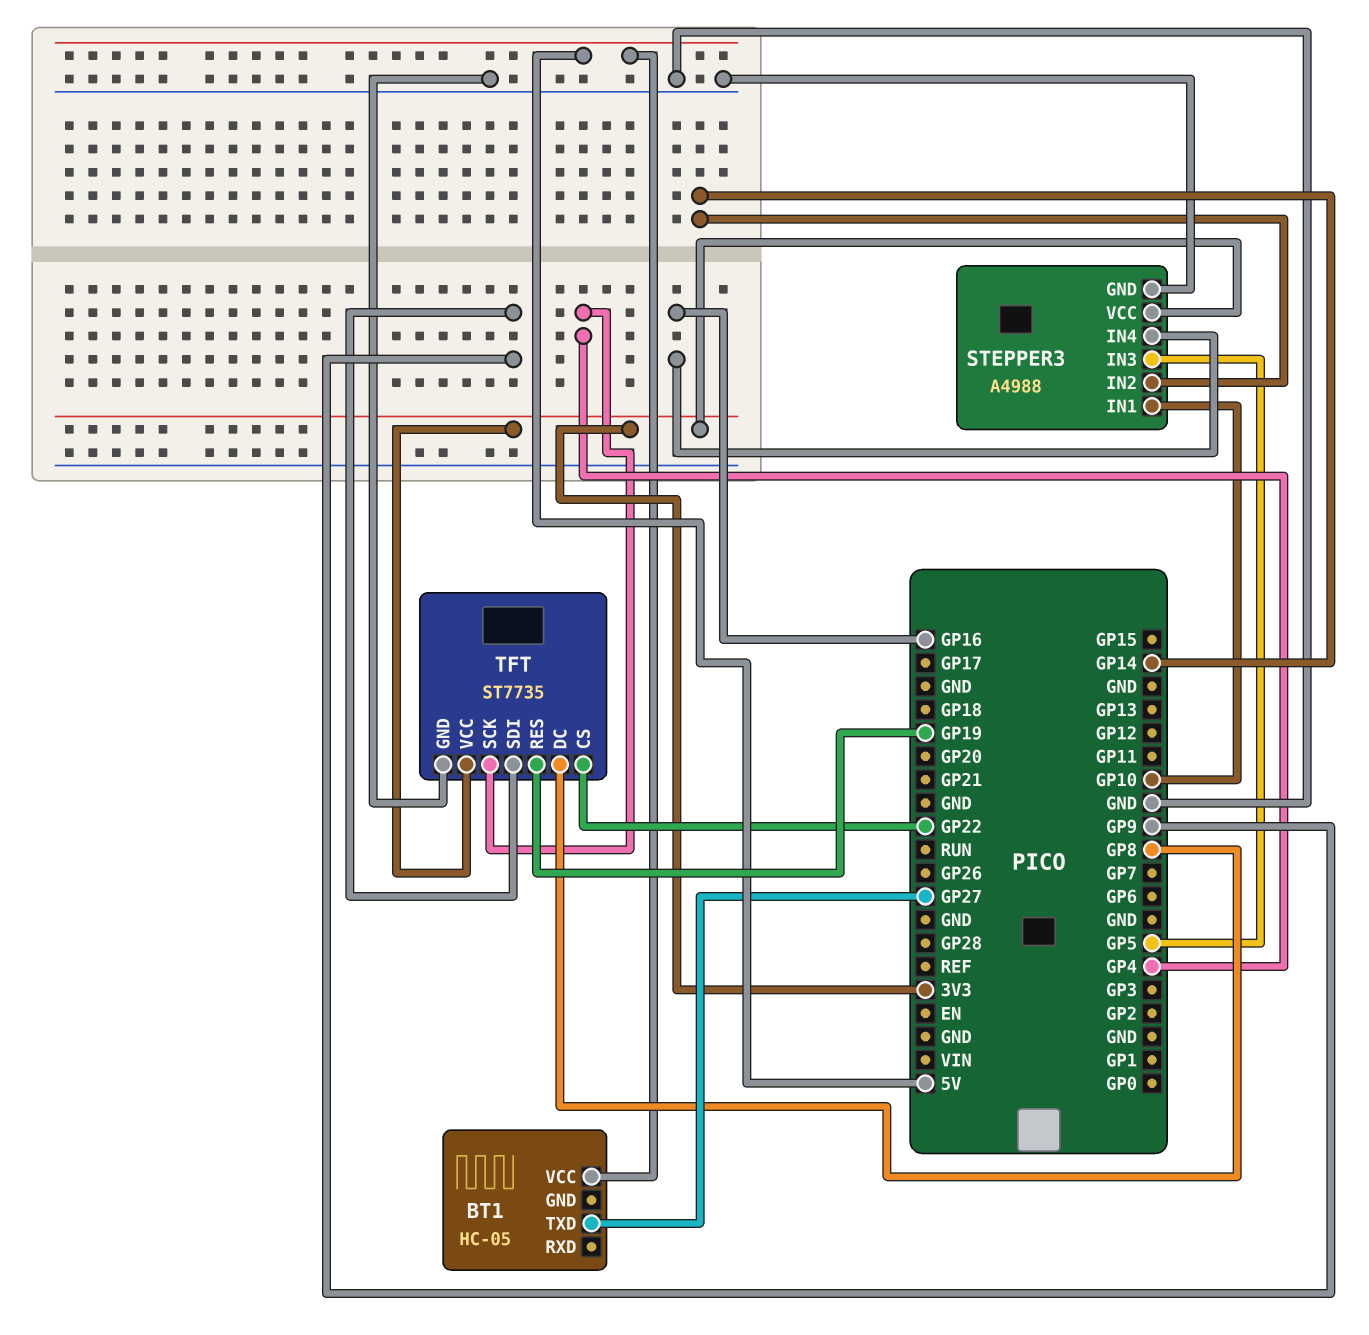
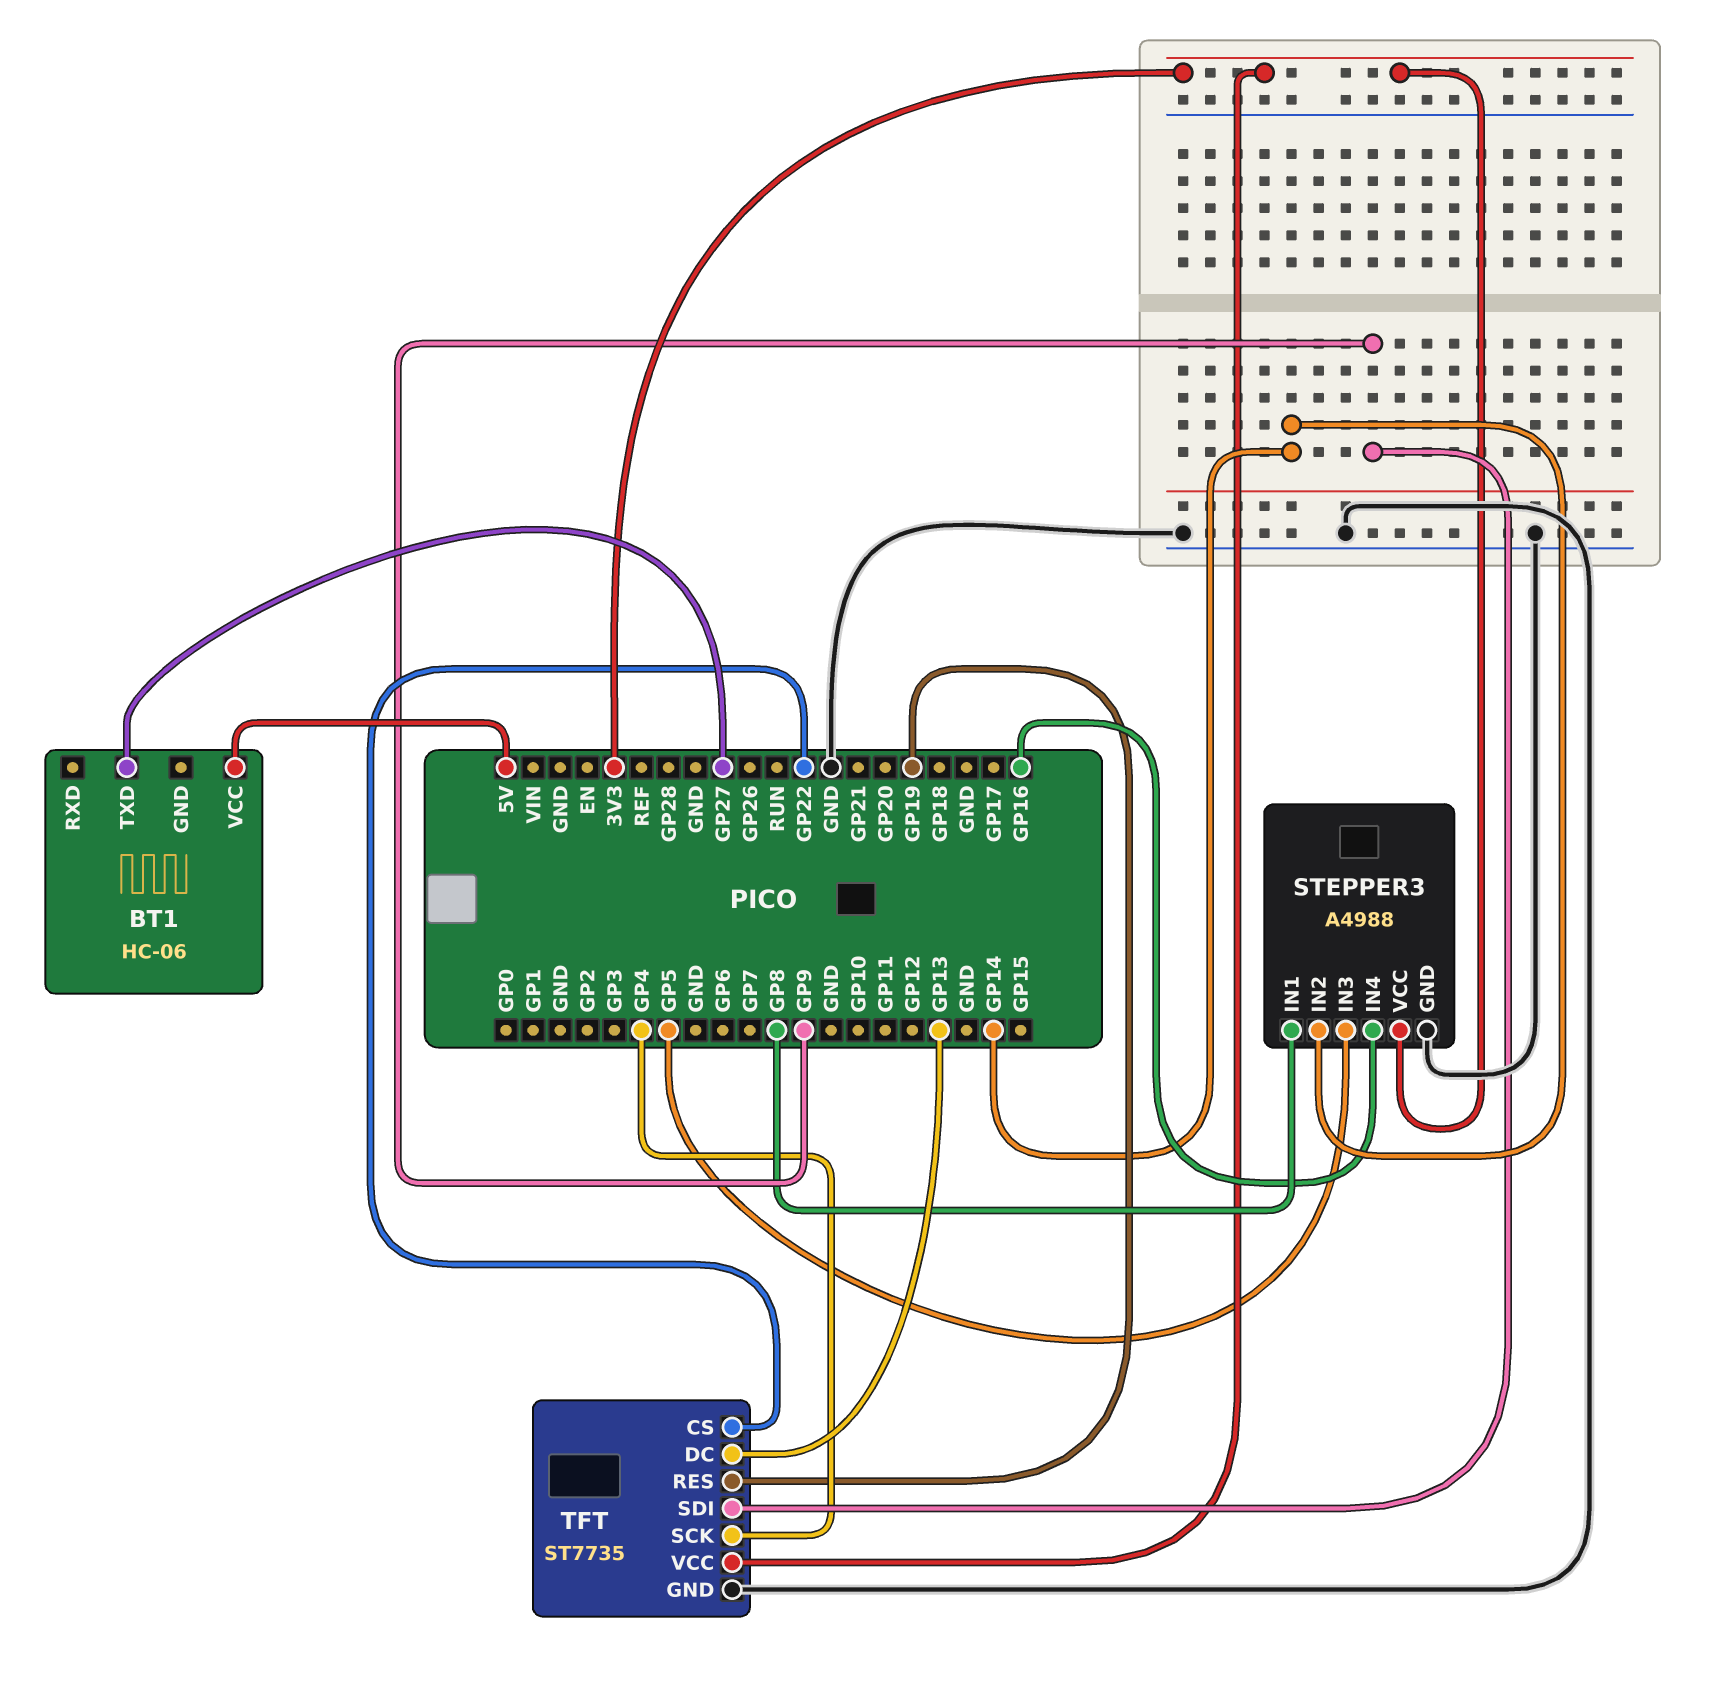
BT1: HC-05 -> HC-06
STEPPER3 pin IN1: GP10 -> GP8
TFT pin DC: GP8 -> GP13

